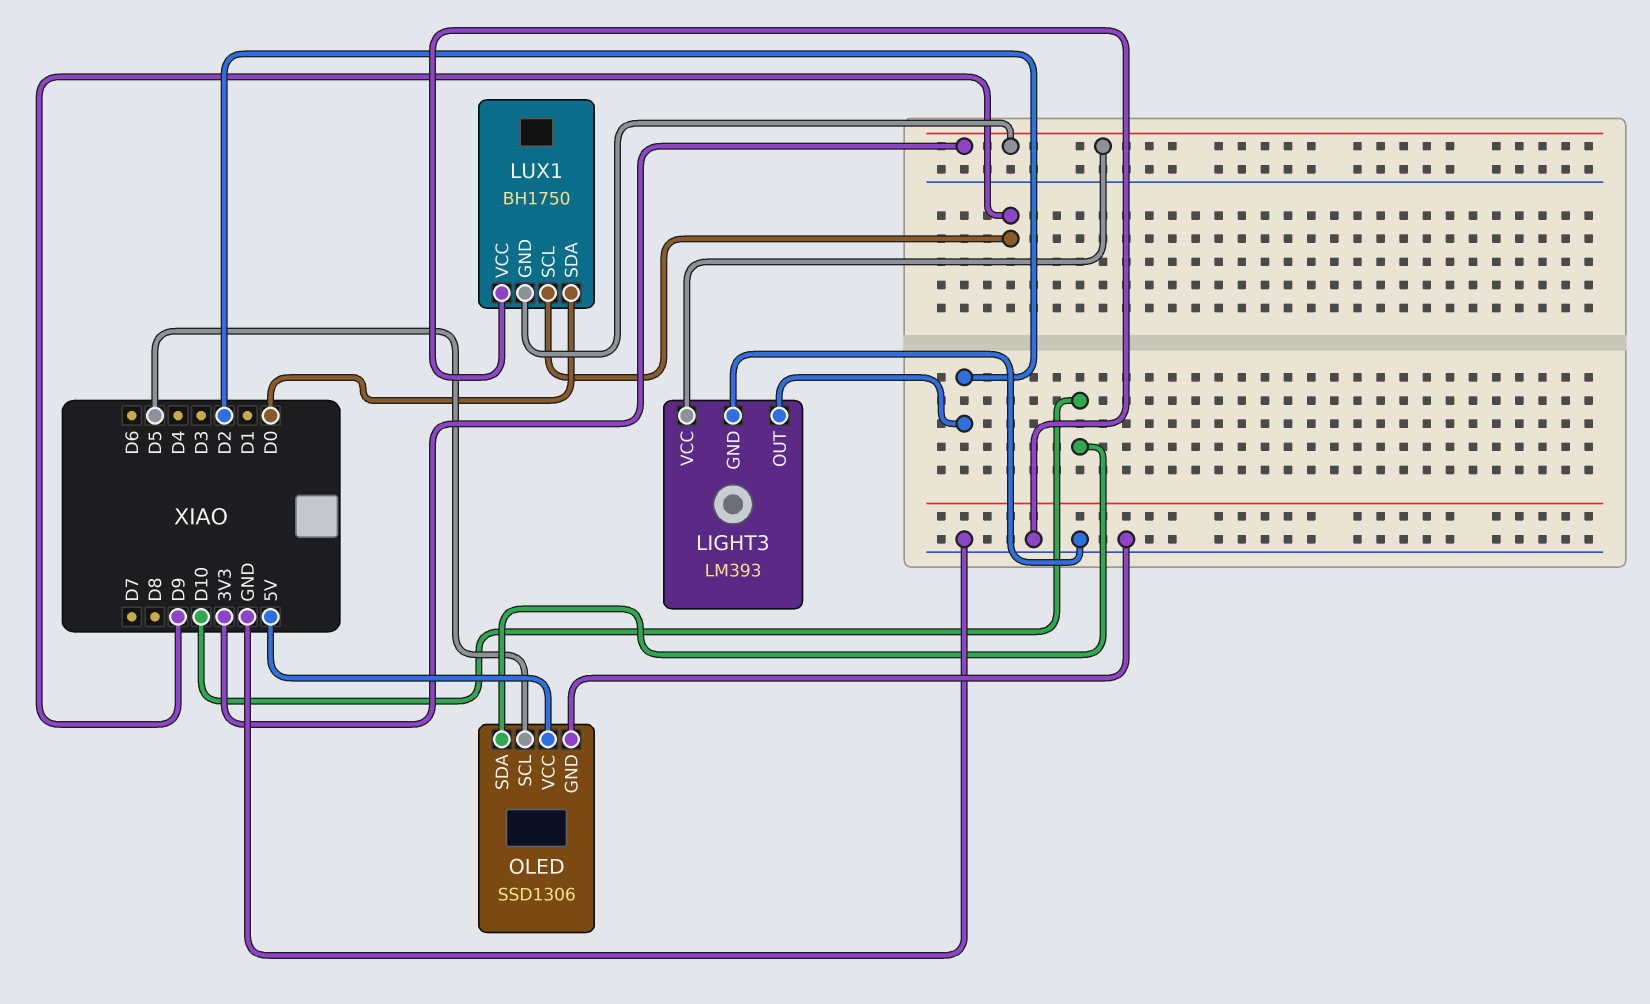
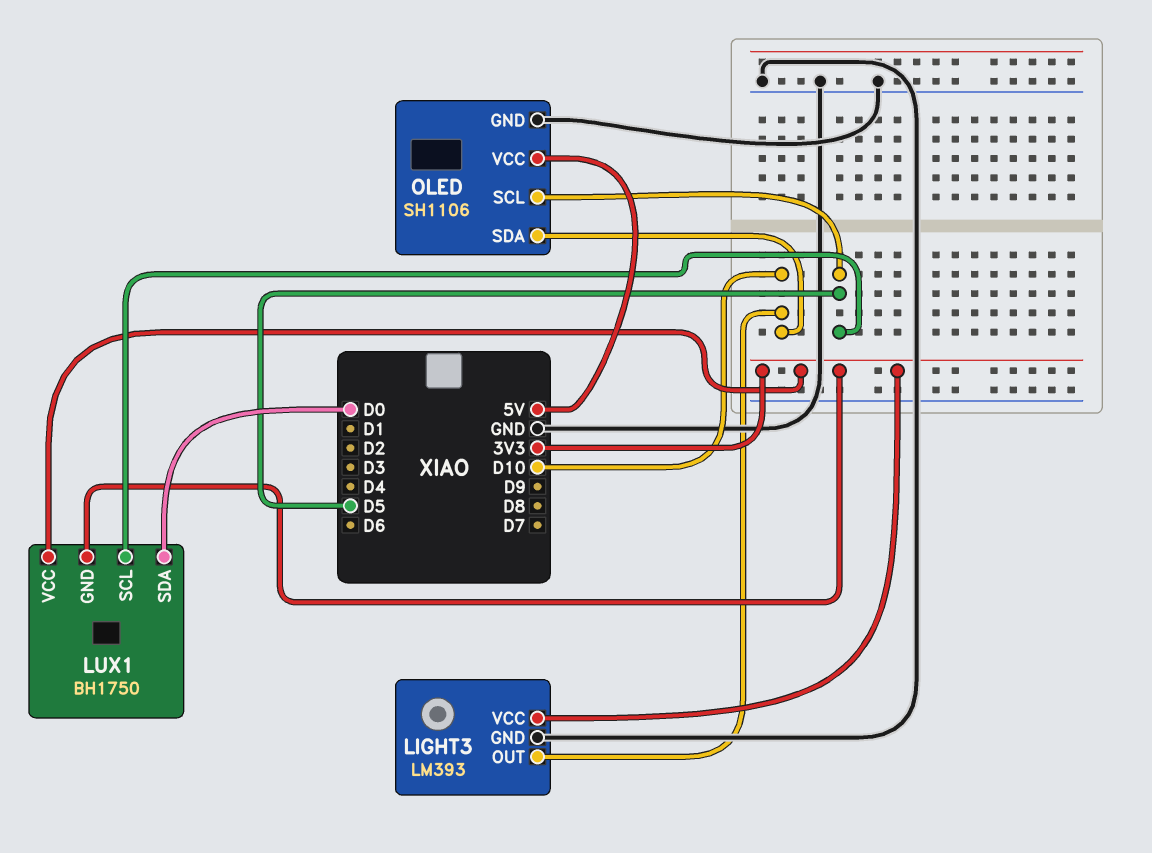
LIGHT3 pin OUT: D2 -> D10
LUX1 pin SCL: D9 -> D5
LUX1 pin VCC: GND -> 3V3
OLED: SSD1306 -> SH1106

